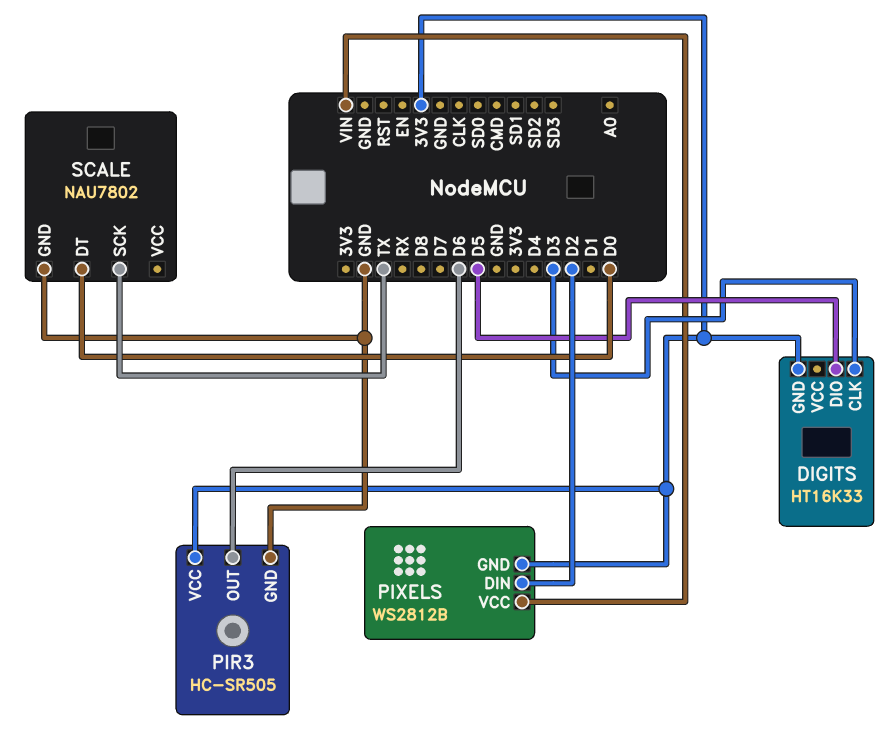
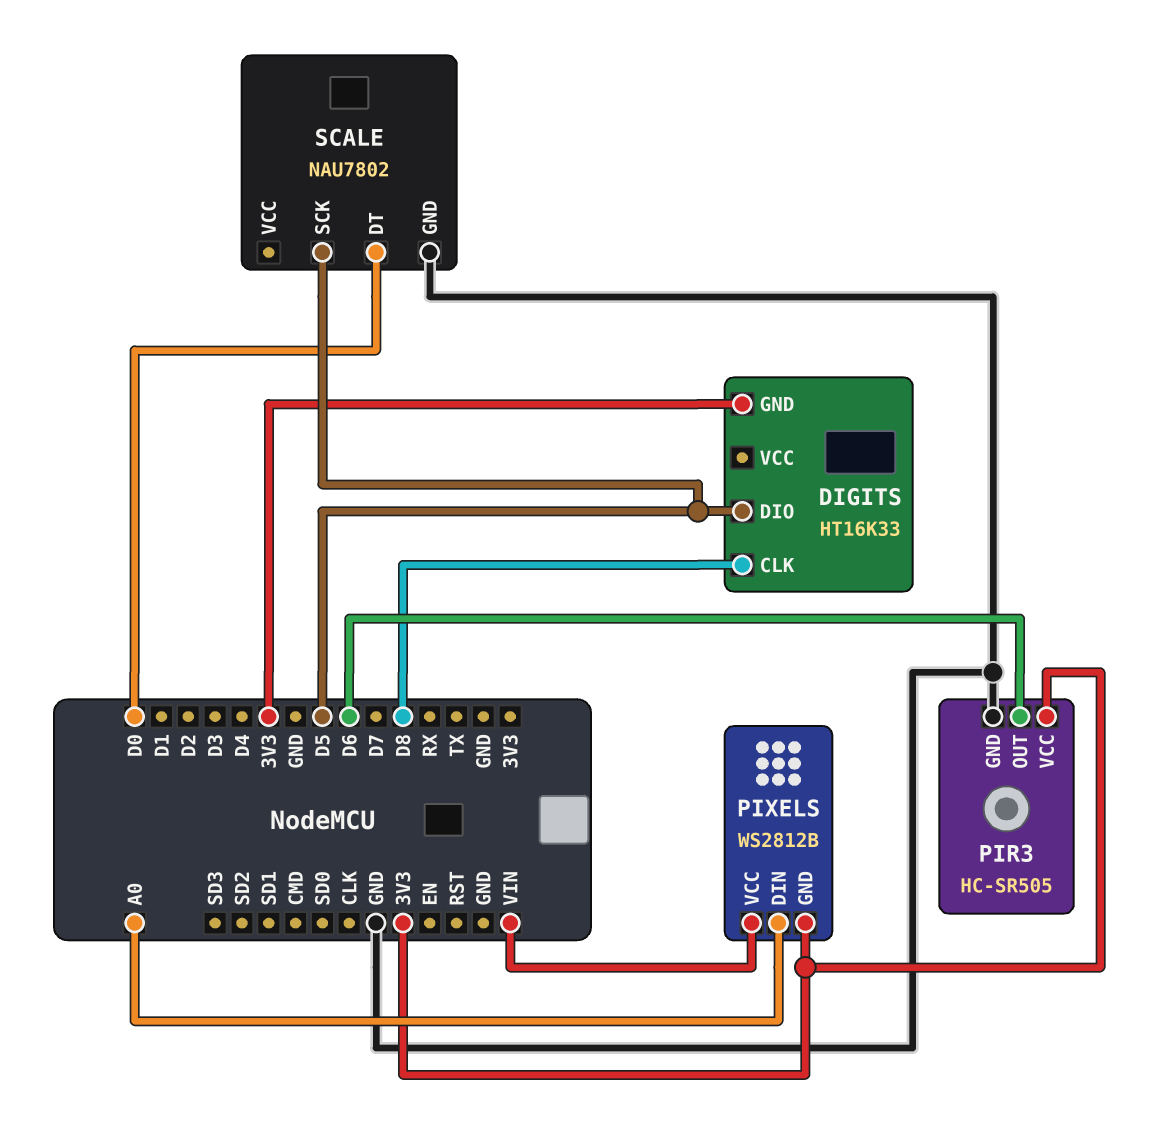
DIGITS pin CLK: D3 -> D8
PIXELS pin DIN: D2 -> A0
SCALE pin SCK: TX -> D5

